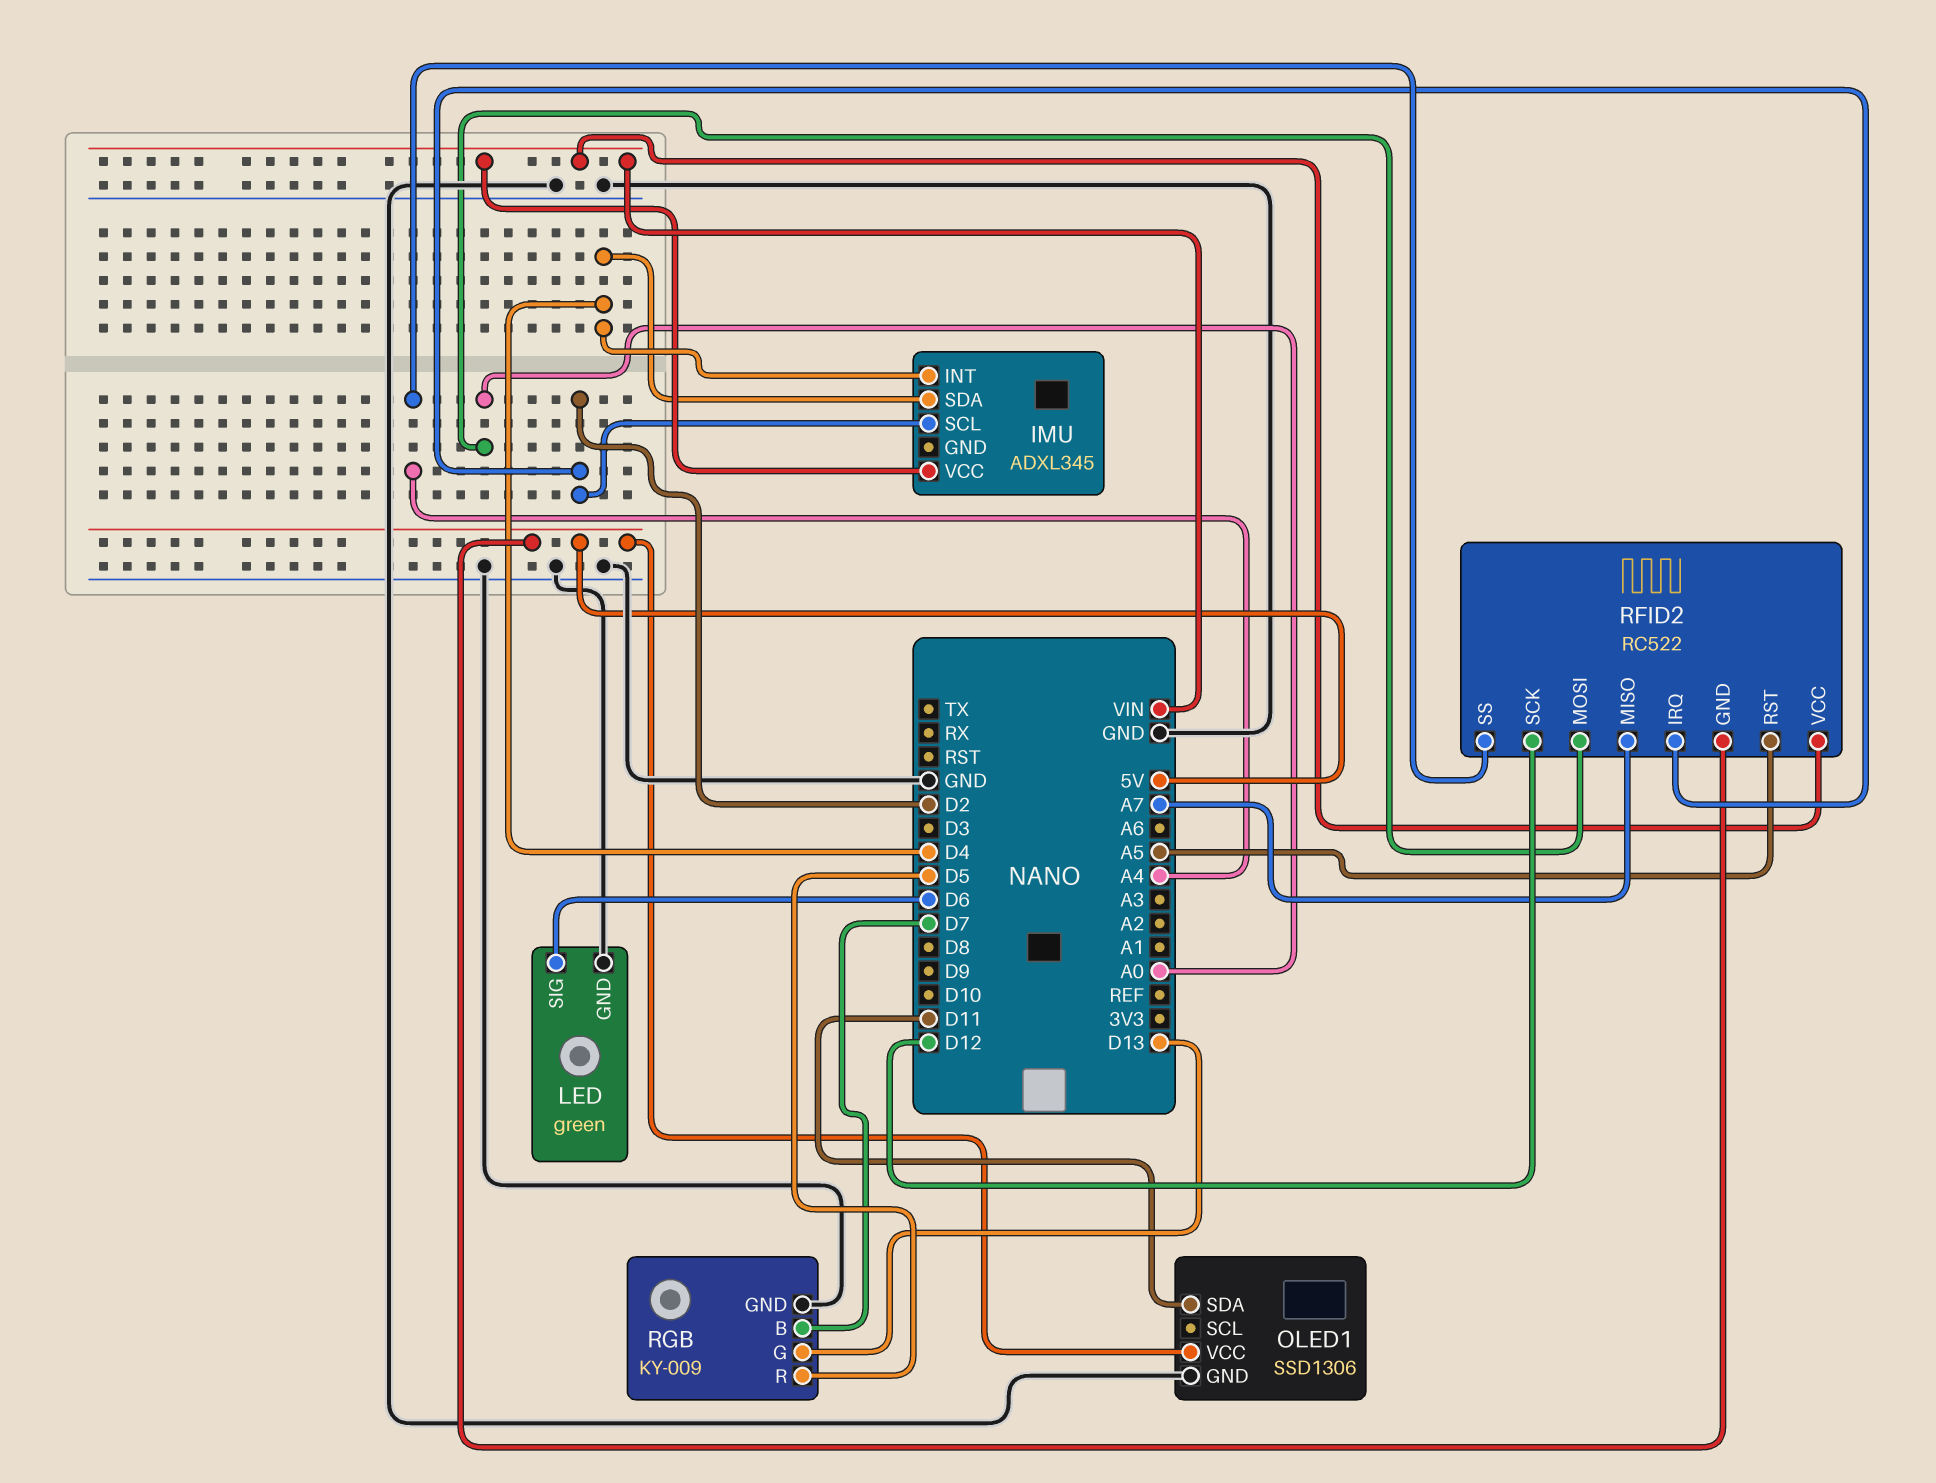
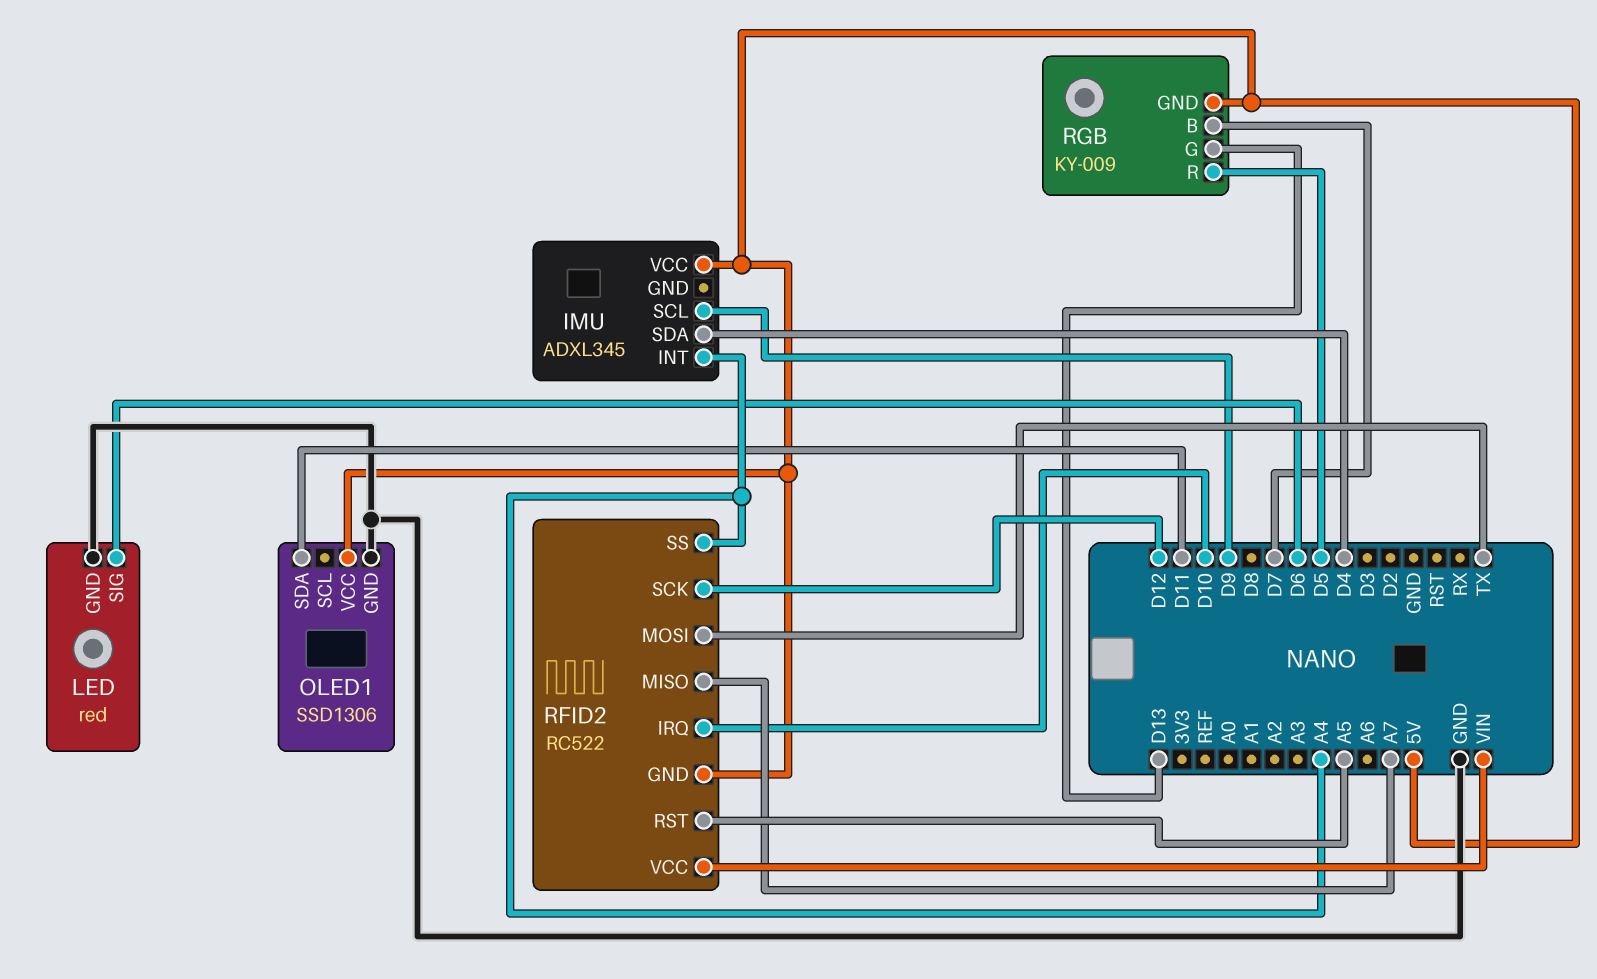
IMU pin INT: D4 -> A4
IMU pin SCL: D2 -> D9
IMU pin VCC: VIN -> 5V
LED: green -> red
RFID2 pin IRQ: D2 -> D10
RFID2 pin MOSI: A0 -> TX
RGB pin GND: GND -> 5V

